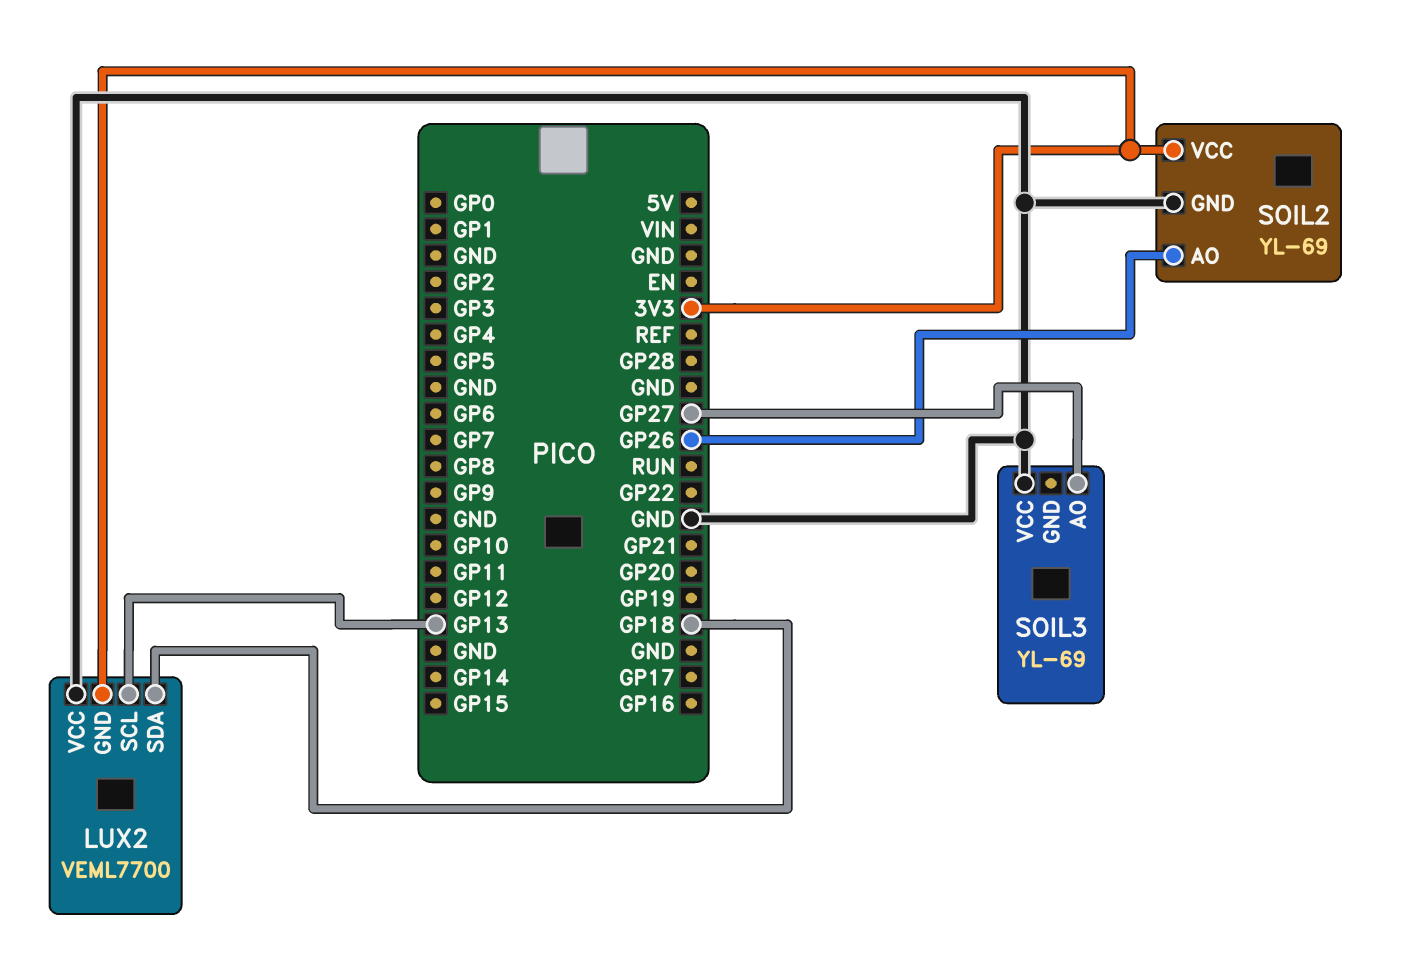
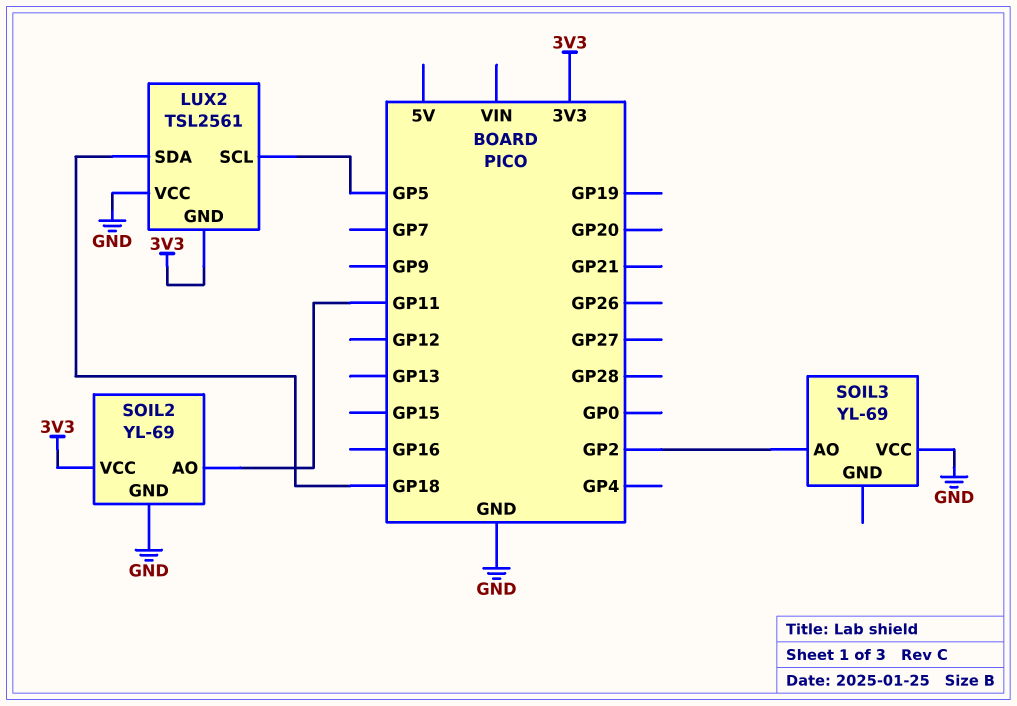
LUX2: VEML7700 -> TSL2561
LUX2 pin SCL: GP13 -> GP5
SOIL2 pin AO: GP26 -> GP11
SOIL3 pin AO: GP27 -> GP2

